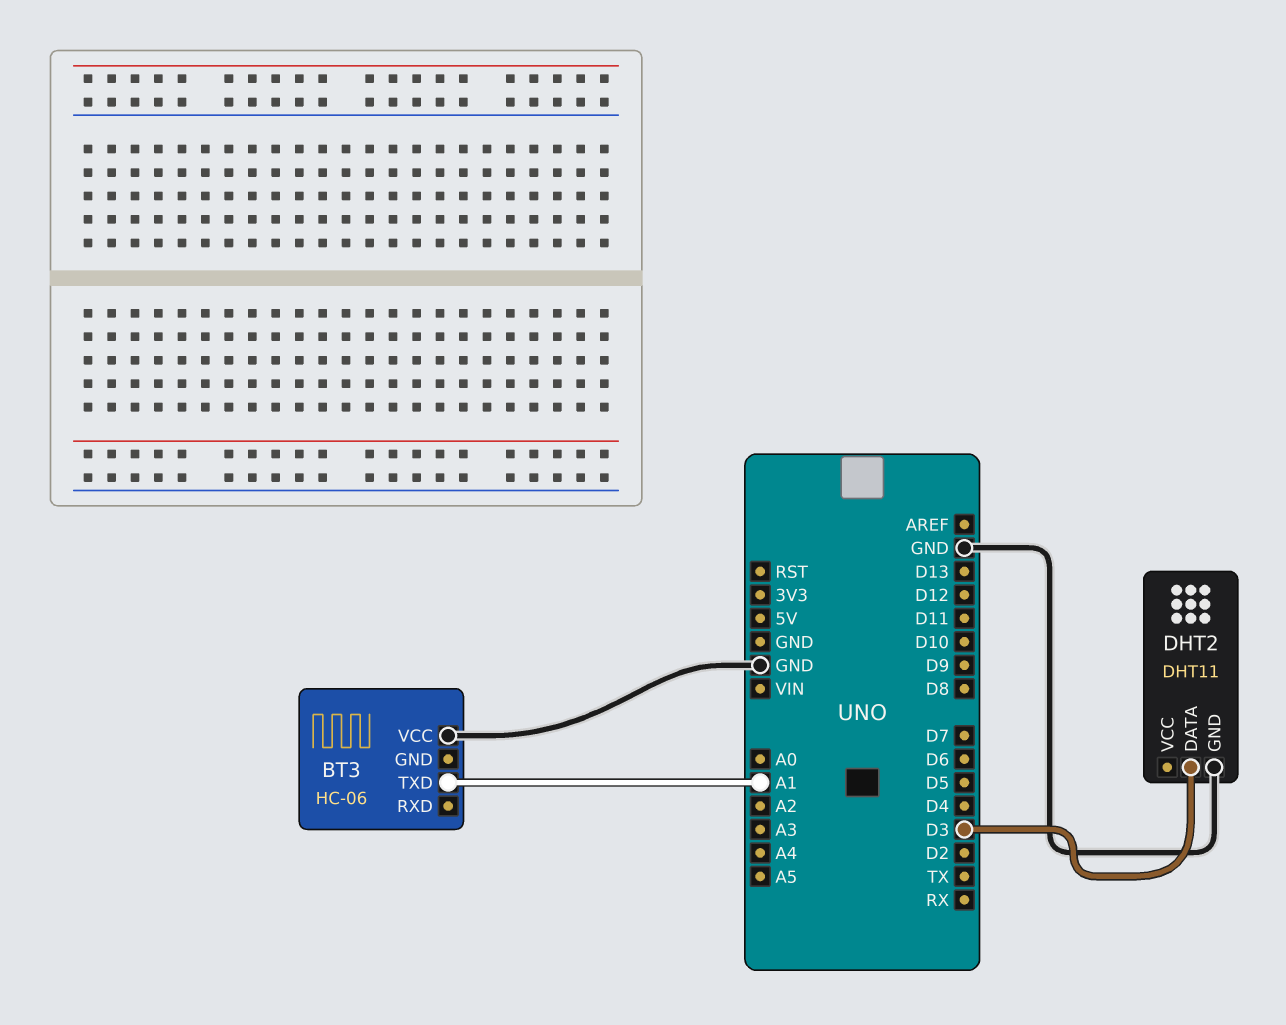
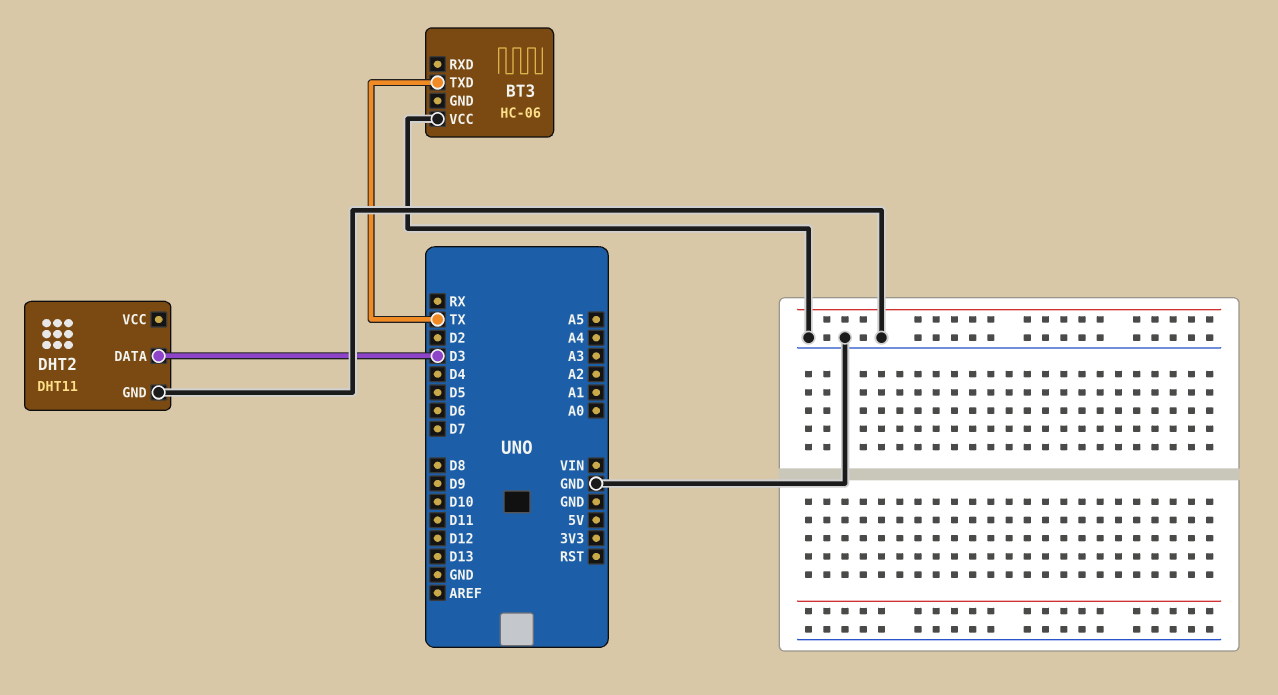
BT3 pin TXD: A1 -> TX

